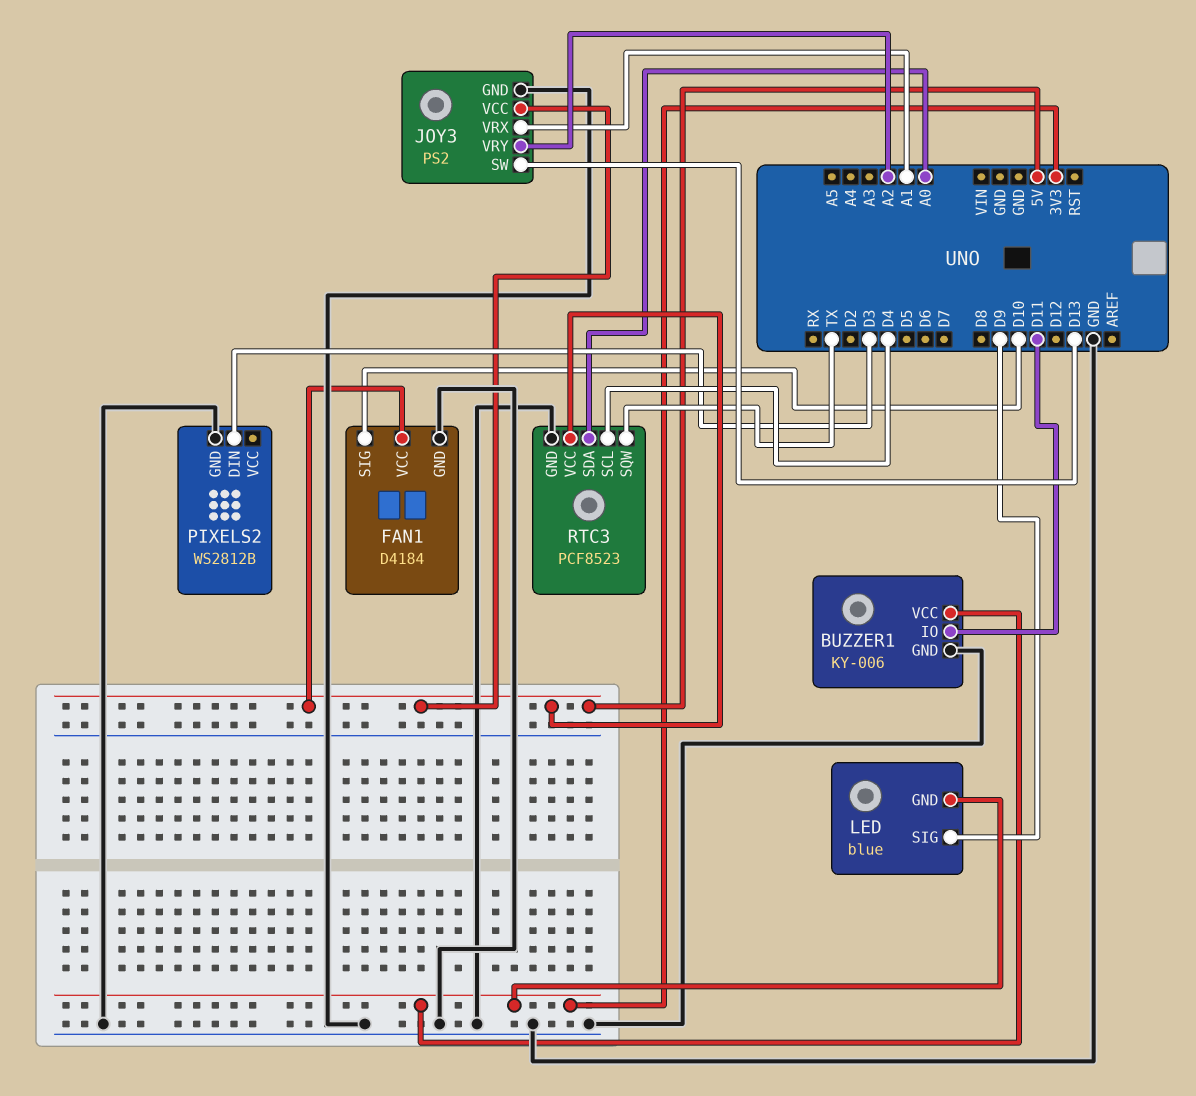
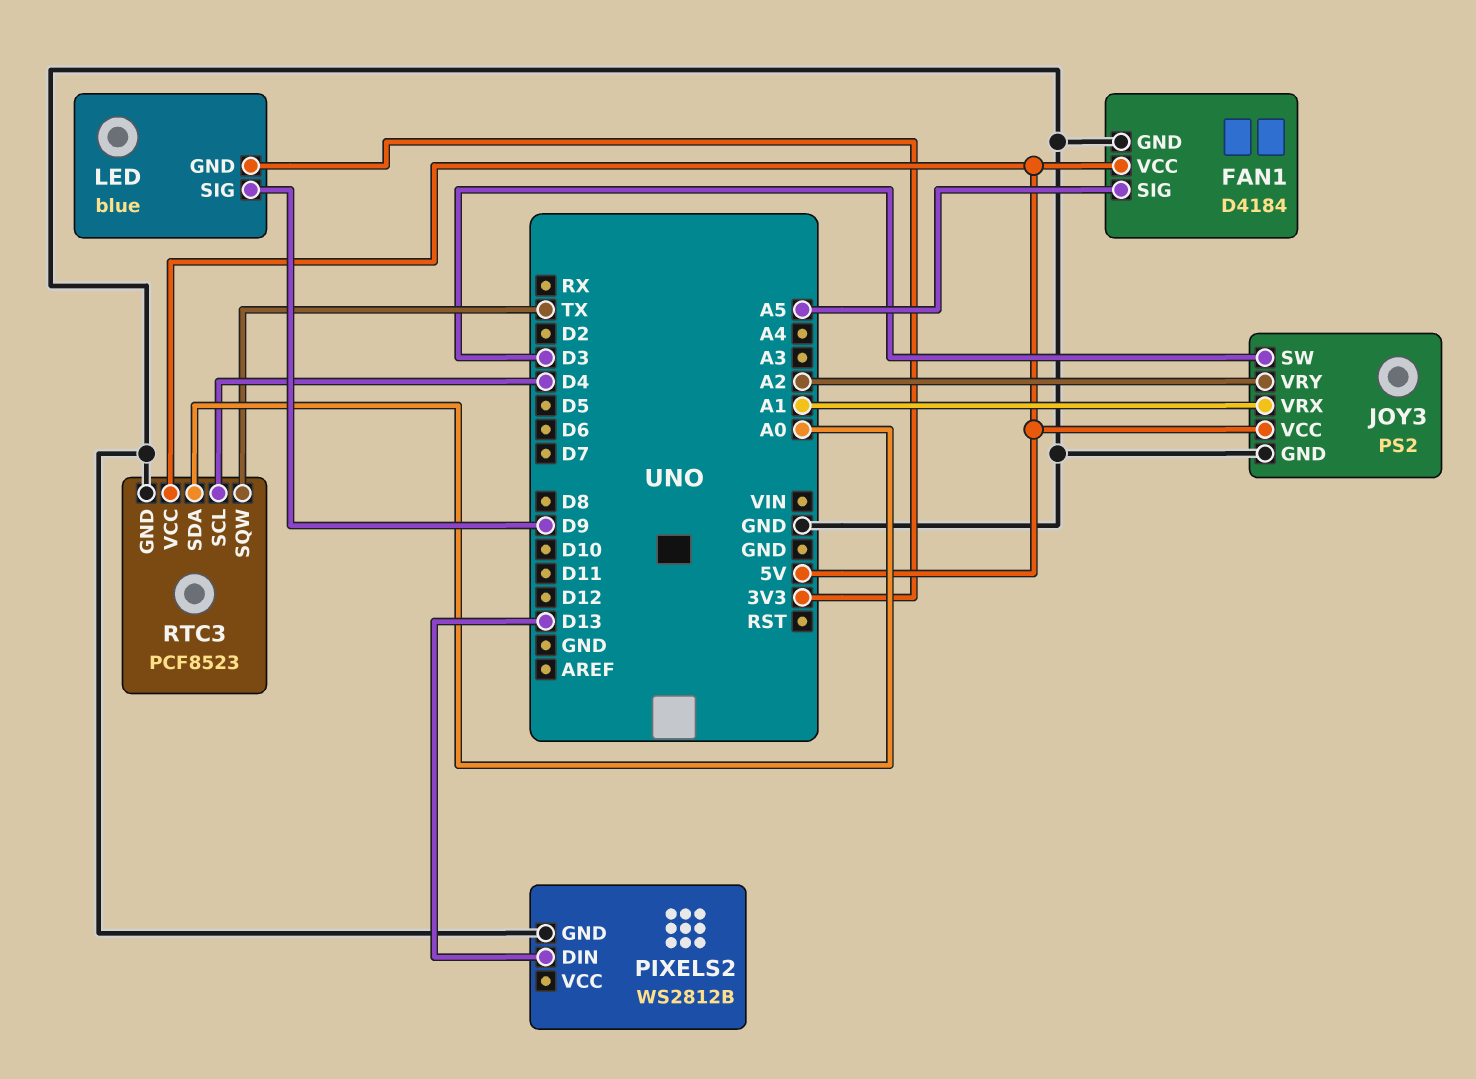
BUZZER1: KY-006 -> none
BUZZER1 pin GND: GND -> none
BUZZER1 pin IO: D11 -> none
BUZZER1 pin VCC: 3V3 -> none
FAN1 pin SIG: D10 -> A5
JOY3 pin SW: D13 -> D3
PIXELS2 pin DIN: D3 -> D13

